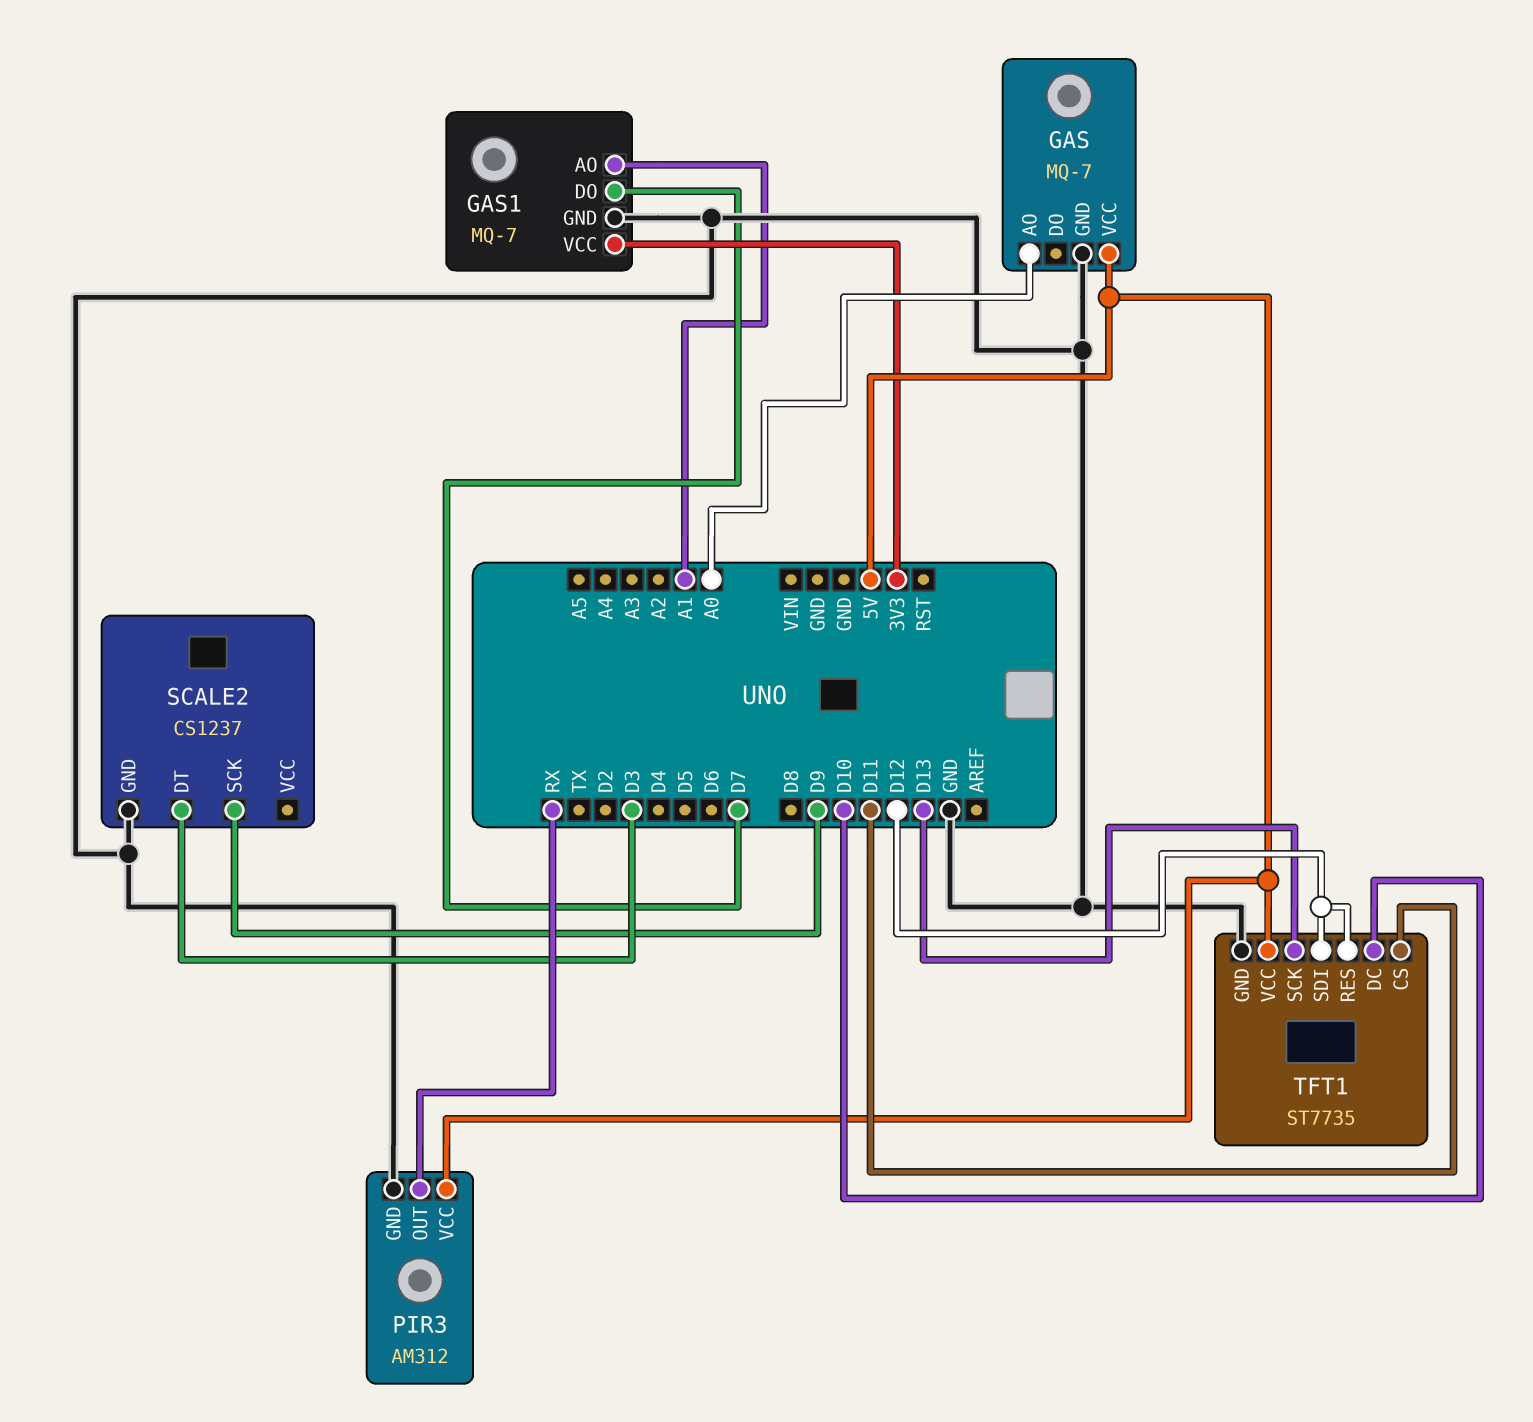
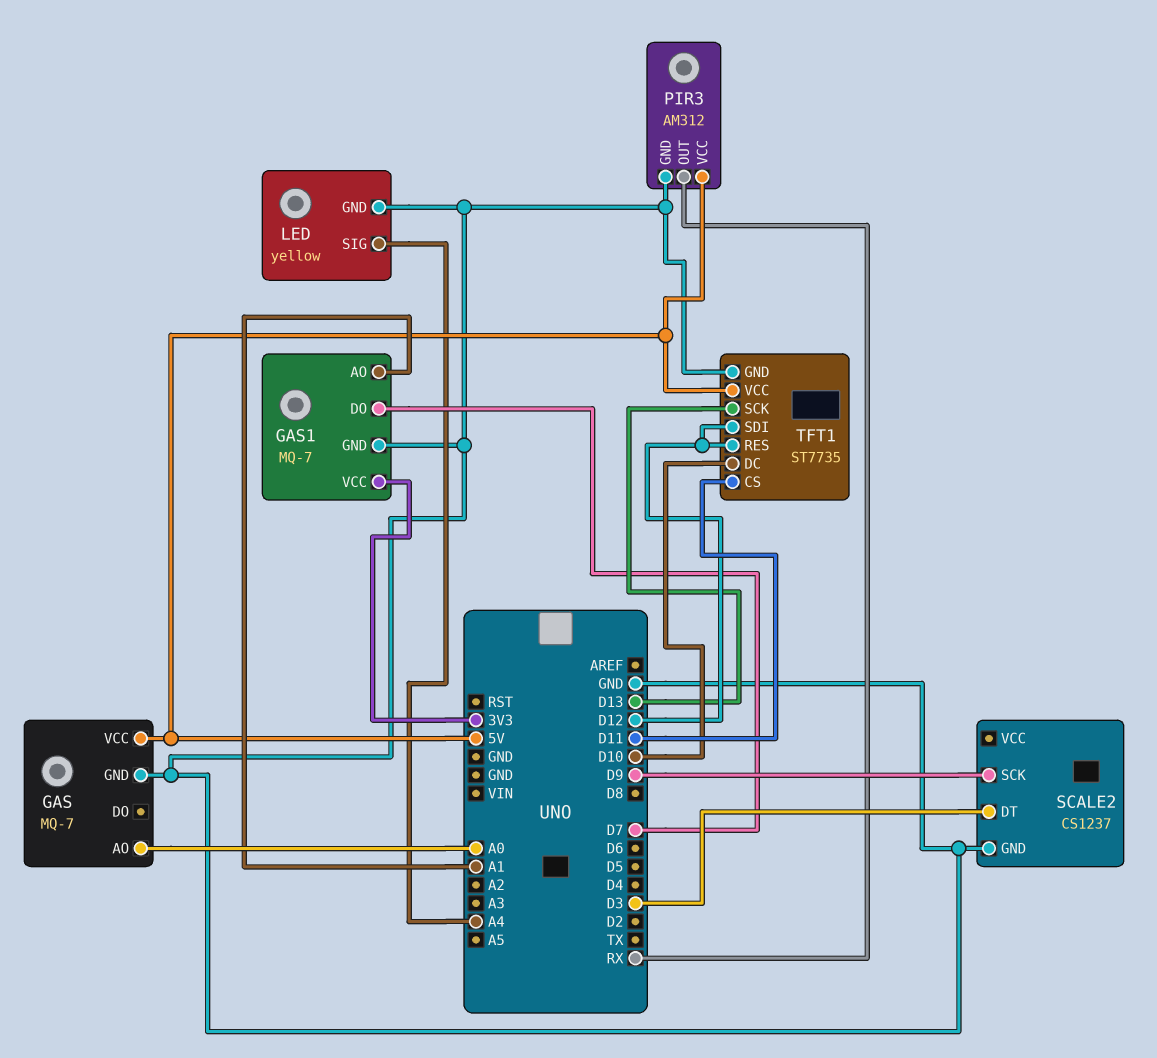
LED: none -> yellow
LED pin GND: none -> GND
LED pin SIG: none -> A4

